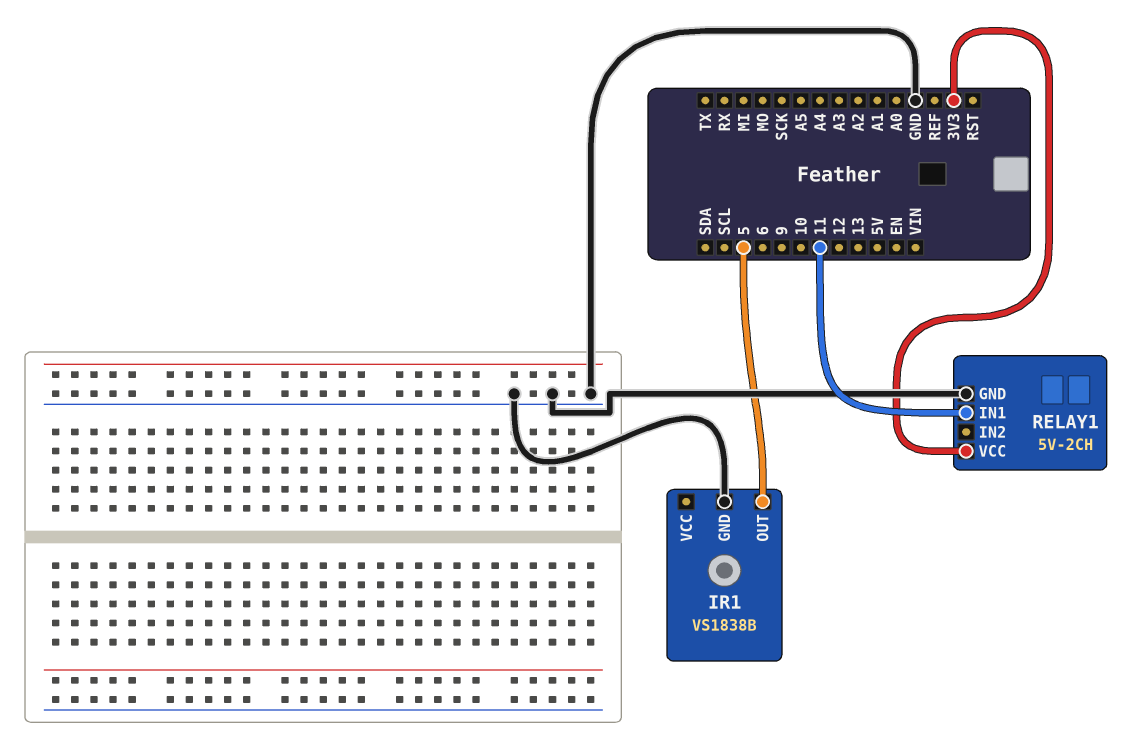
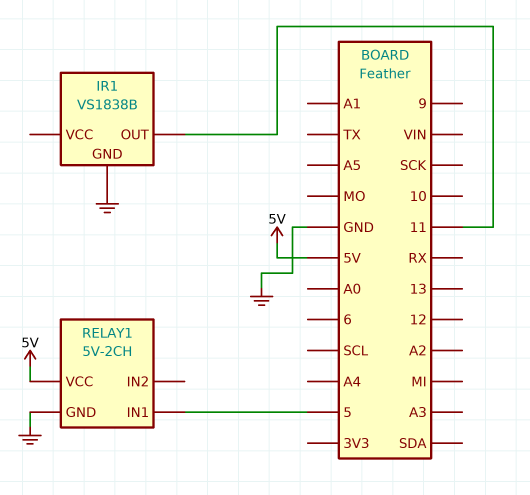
IR1 pin OUT: 5 -> 11
RELAY1 pin IN1: 11 -> 5
RELAY1 pin VCC: 3V3 -> 5V

